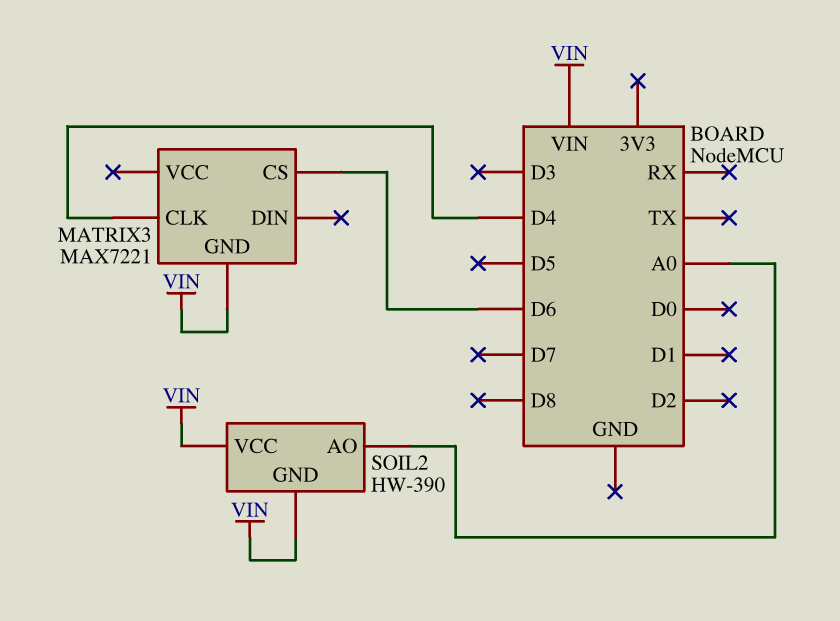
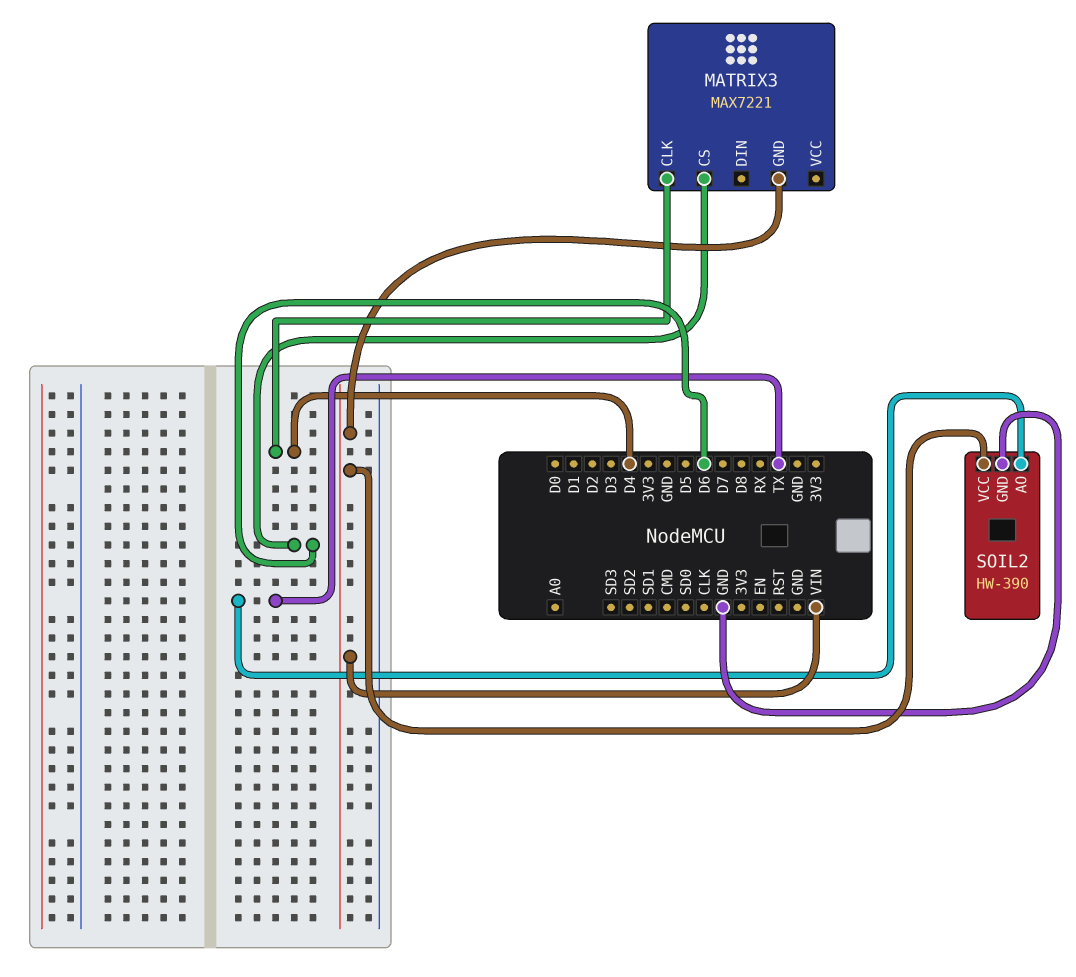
SOIL2 pin AO: A0 -> TX
SOIL2 pin GND: VIN -> GND

